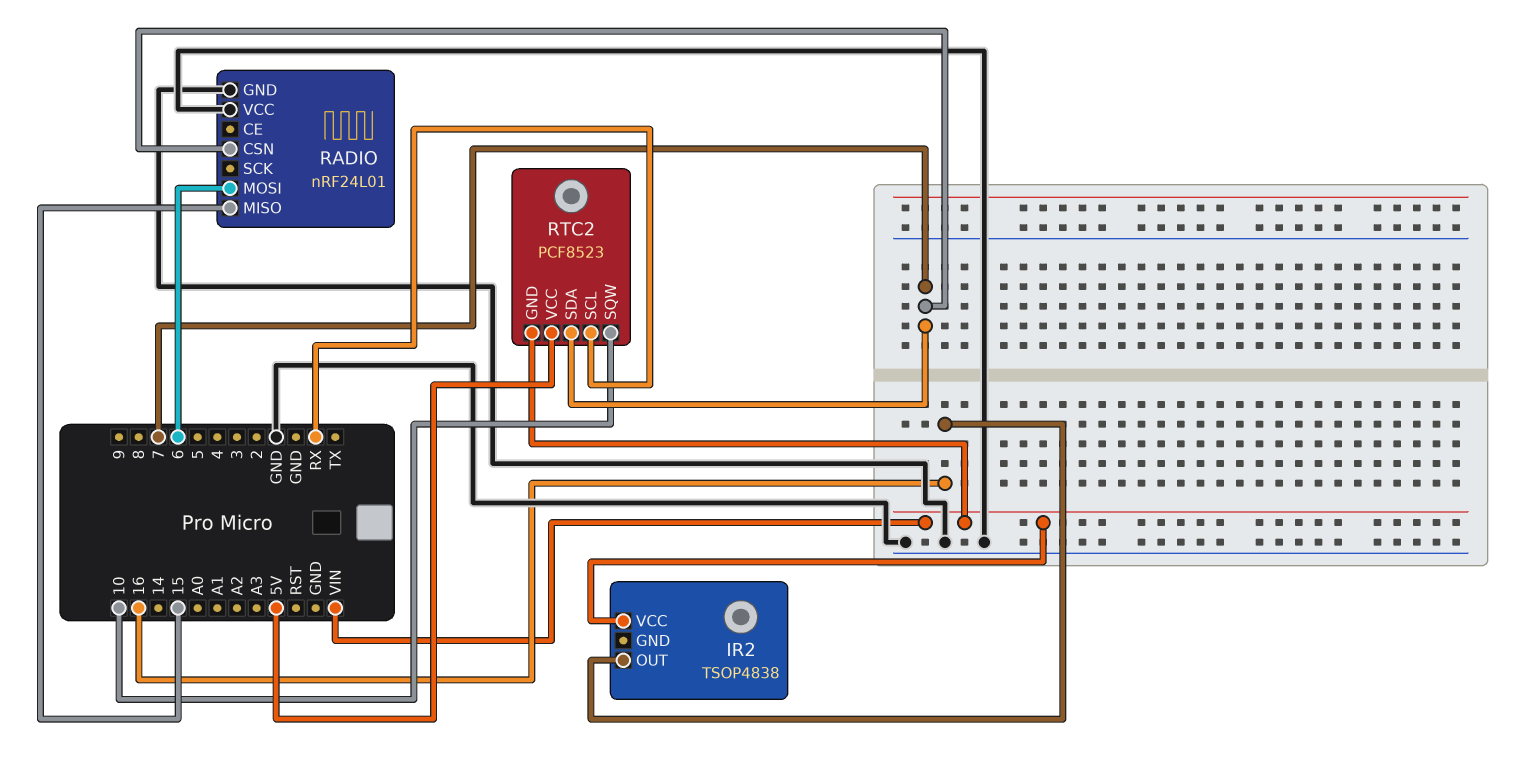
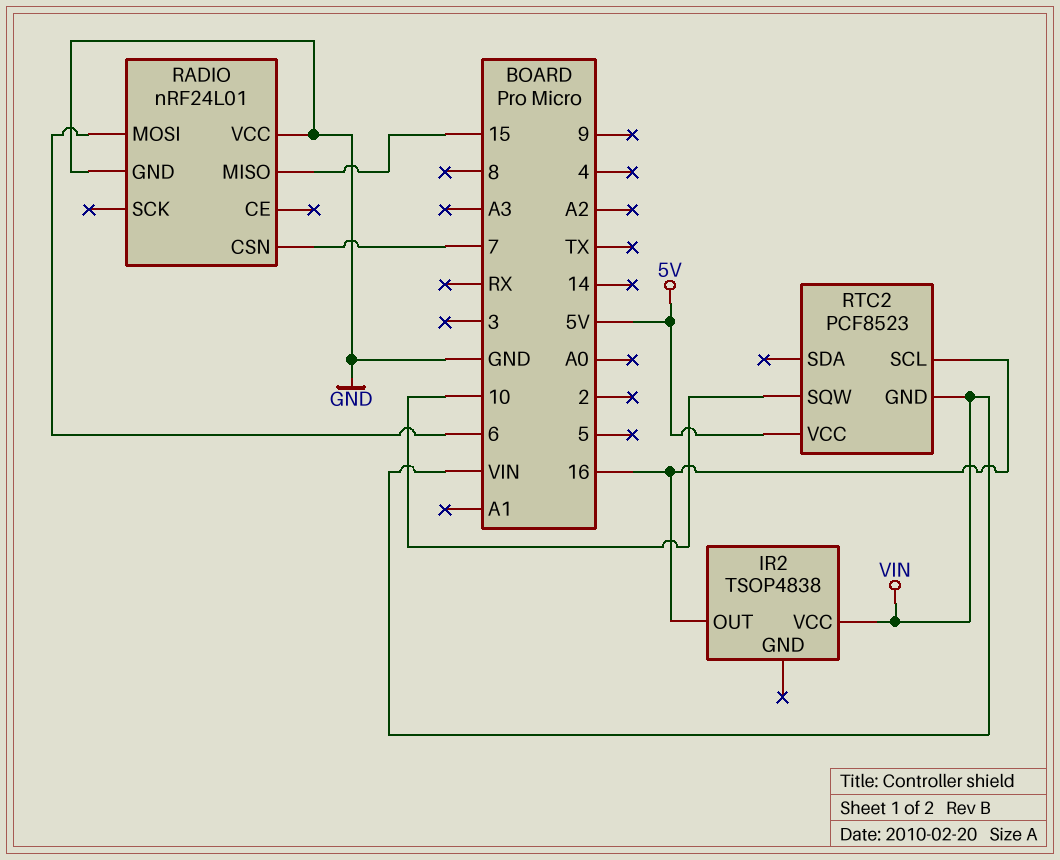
RTC2 pin SCL: RX -> 16
RTC2 pin SDA: 7 -> none

